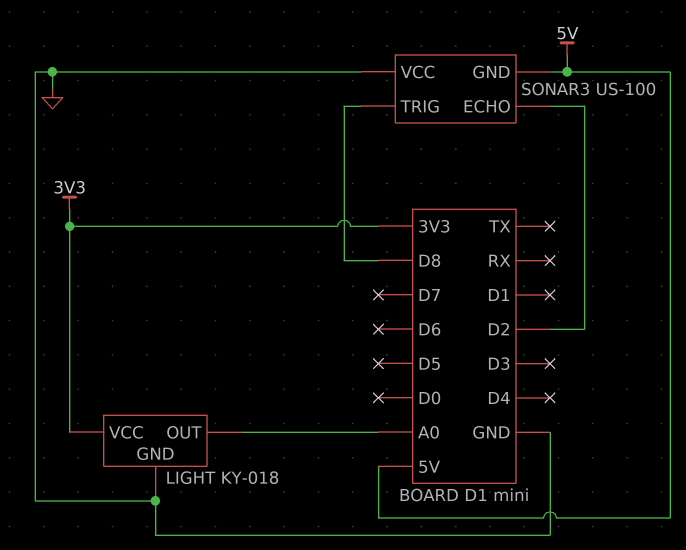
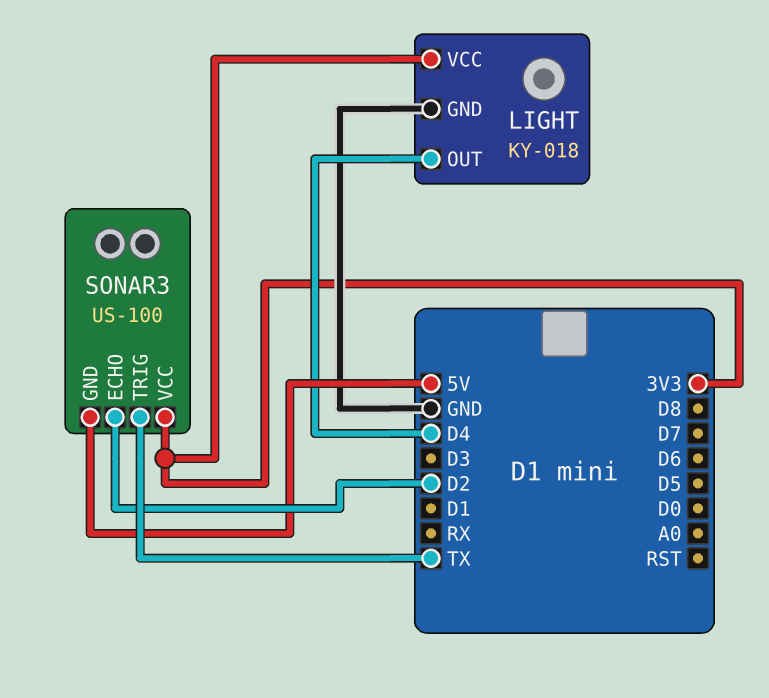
LIGHT pin OUT: A0 -> D4
SONAR3 pin TRIG: D8 -> TX
SONAR3 pin VCC: GND -> 3V3

